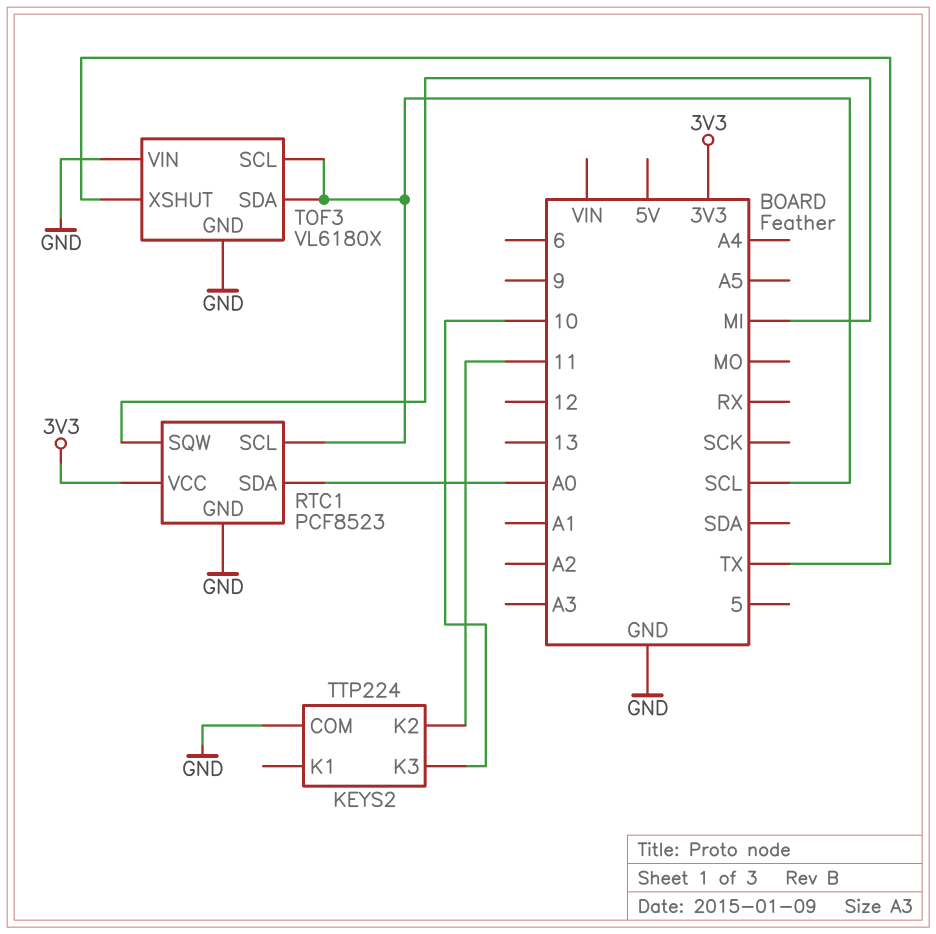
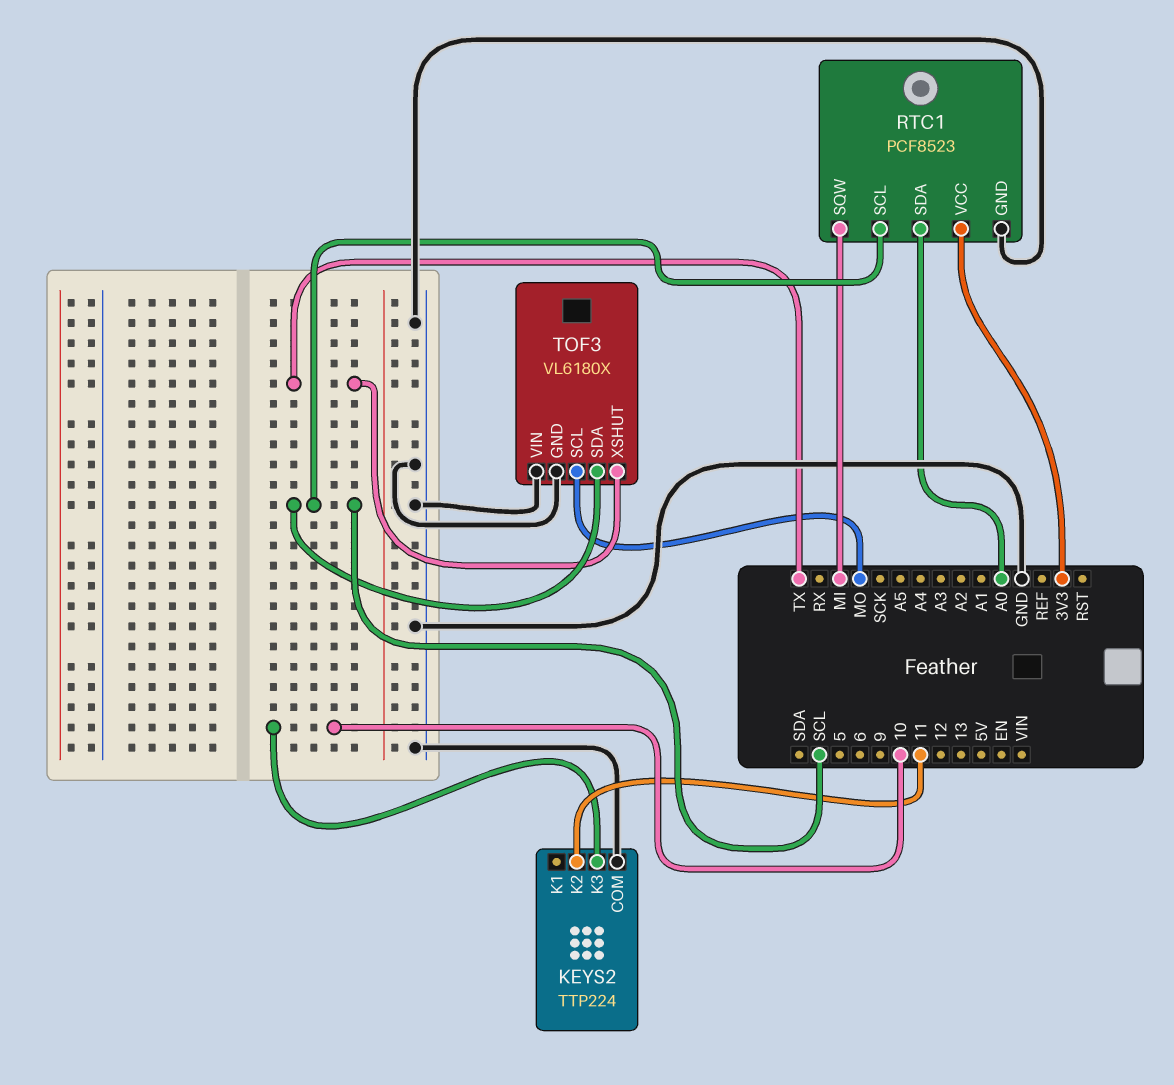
TOF3 pin SCL: SCL -> MO

